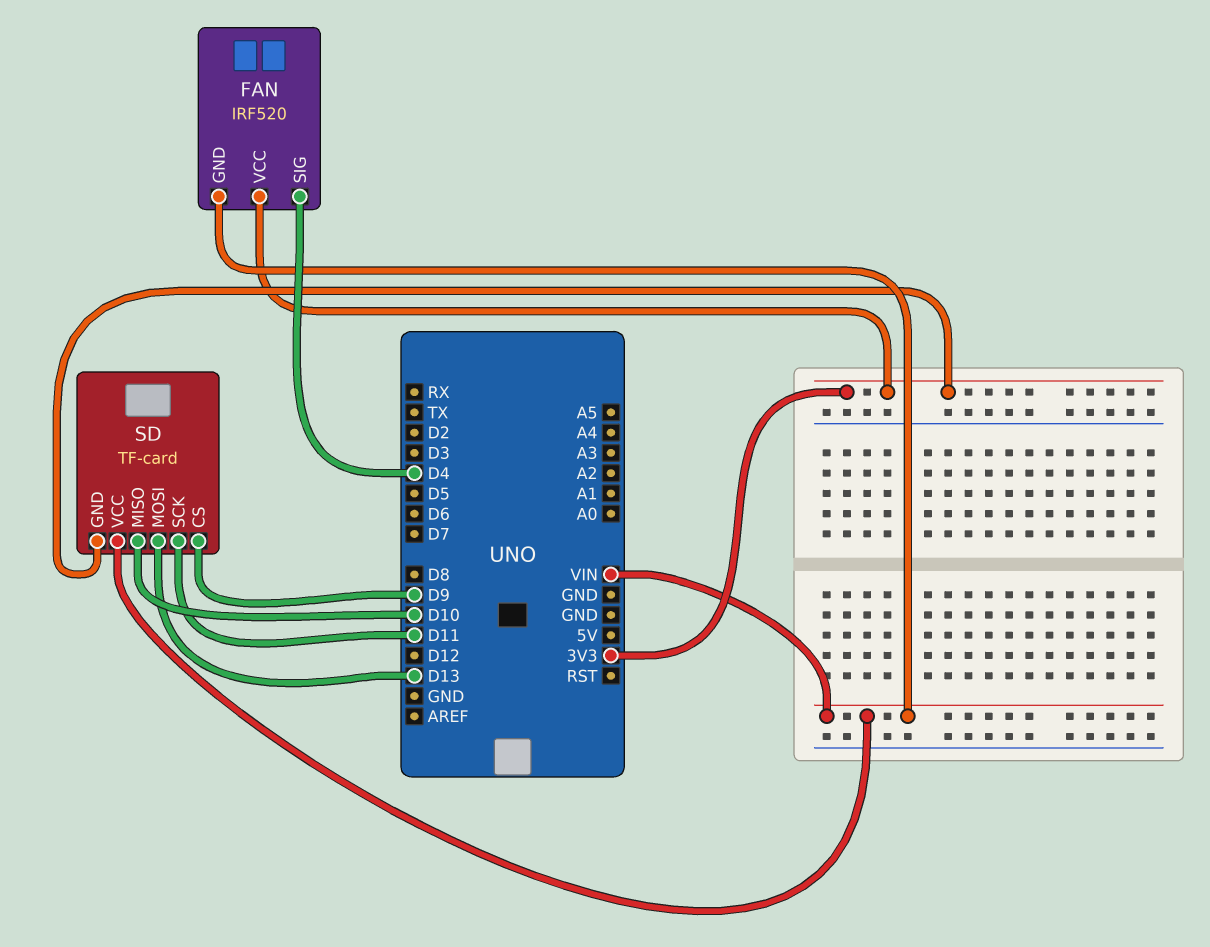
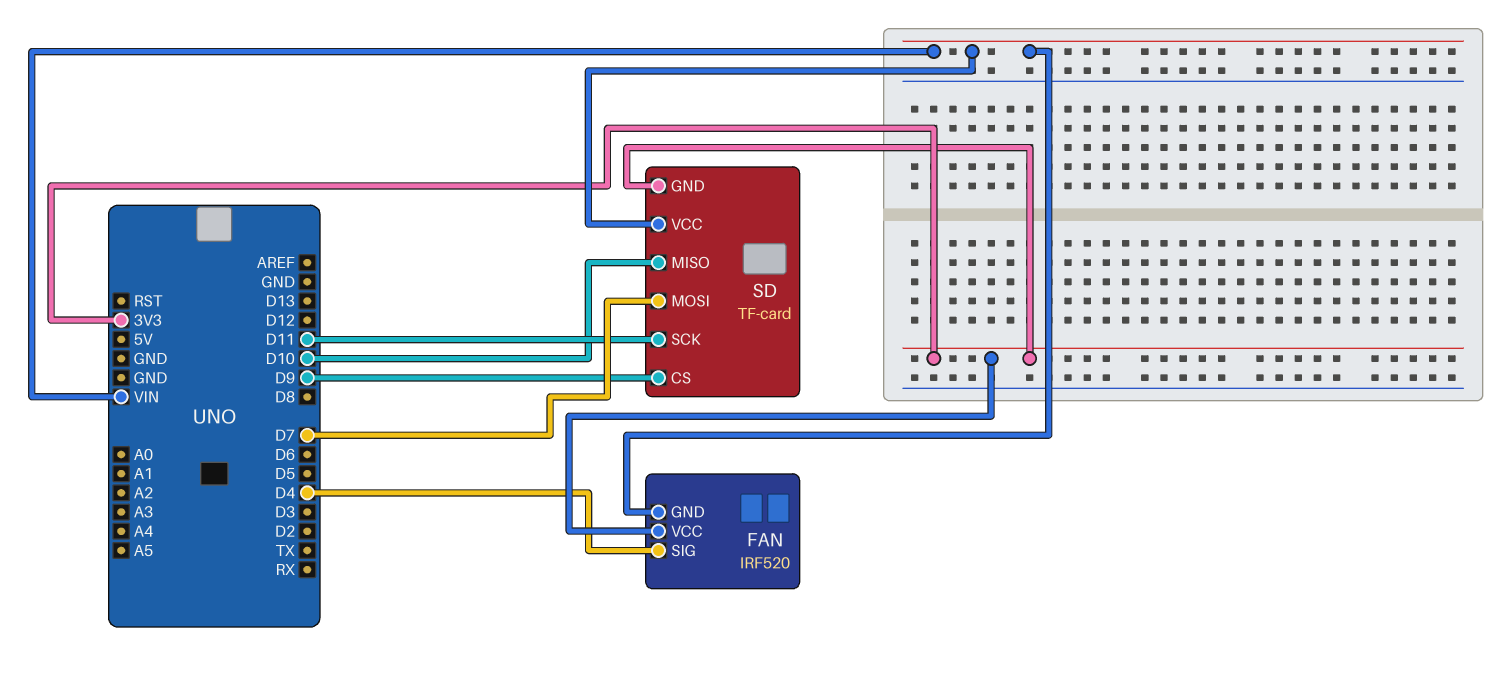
SD pin MOSI: D13 -> D7

